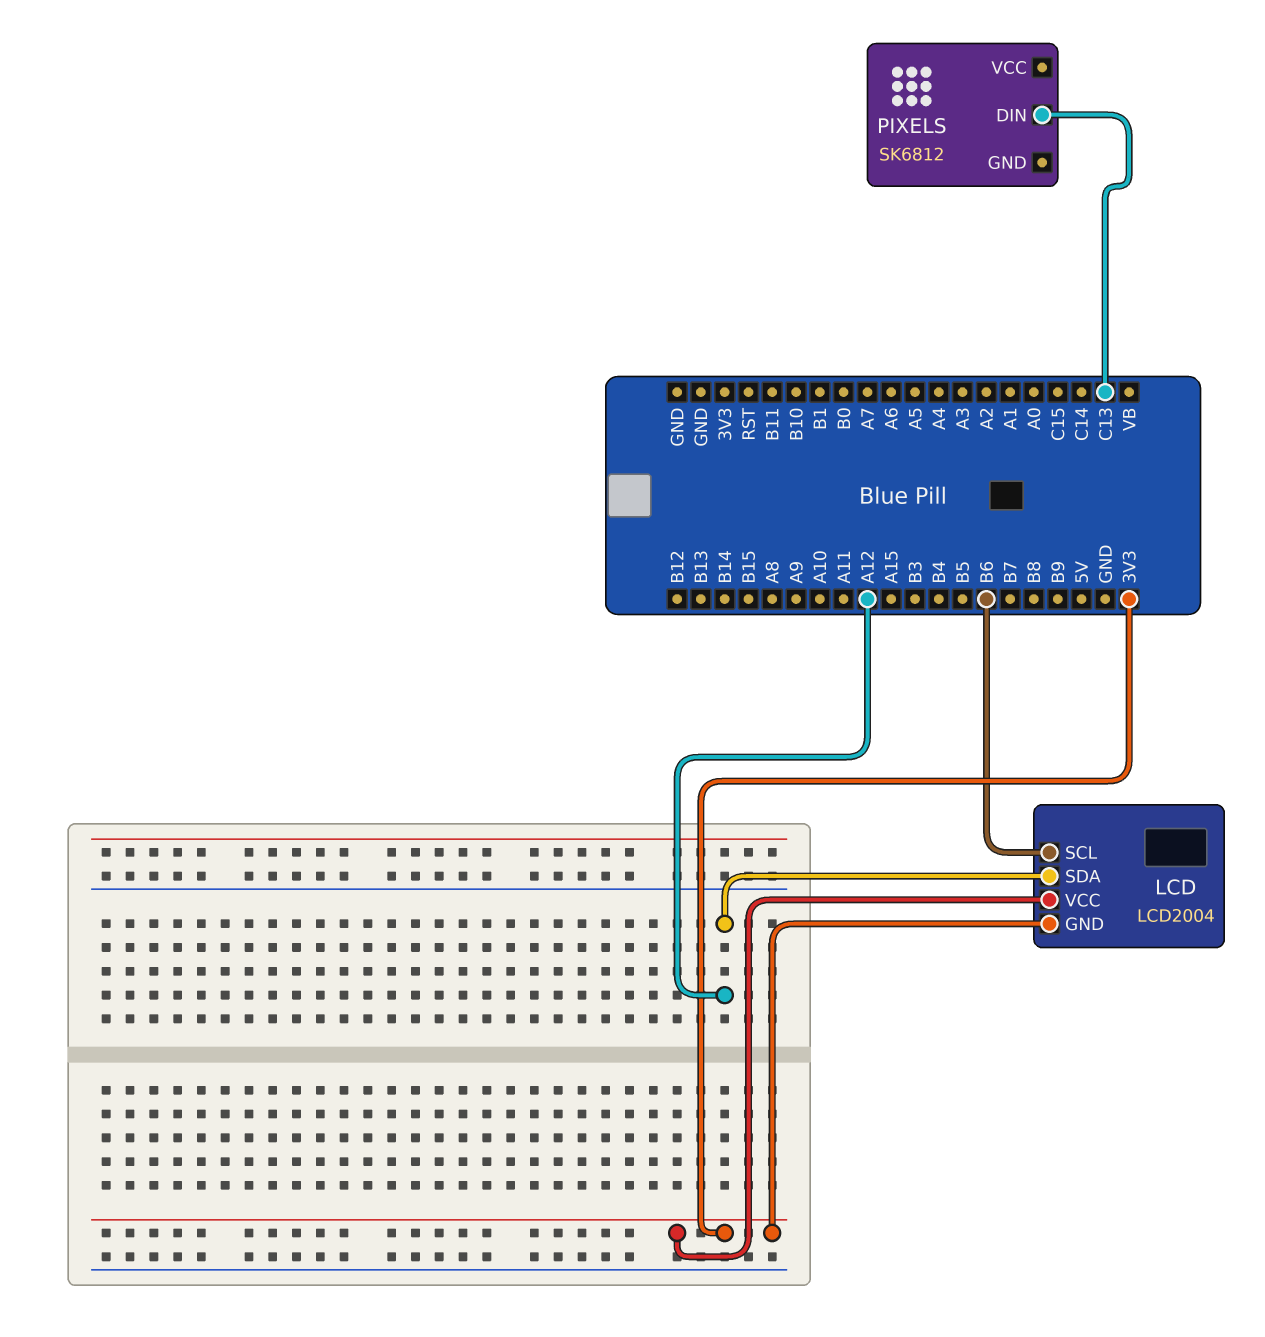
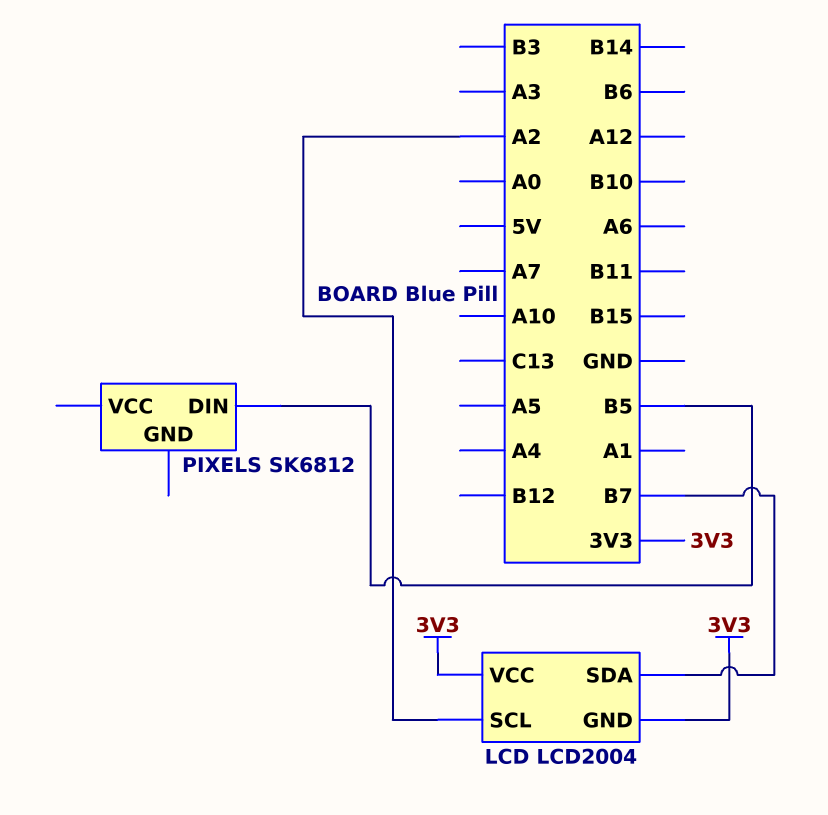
LCD pin SCL: B6 -> A2
LCD pin SDA: A12 -> B7
PIXELS pin DIN: C13 -> B5

